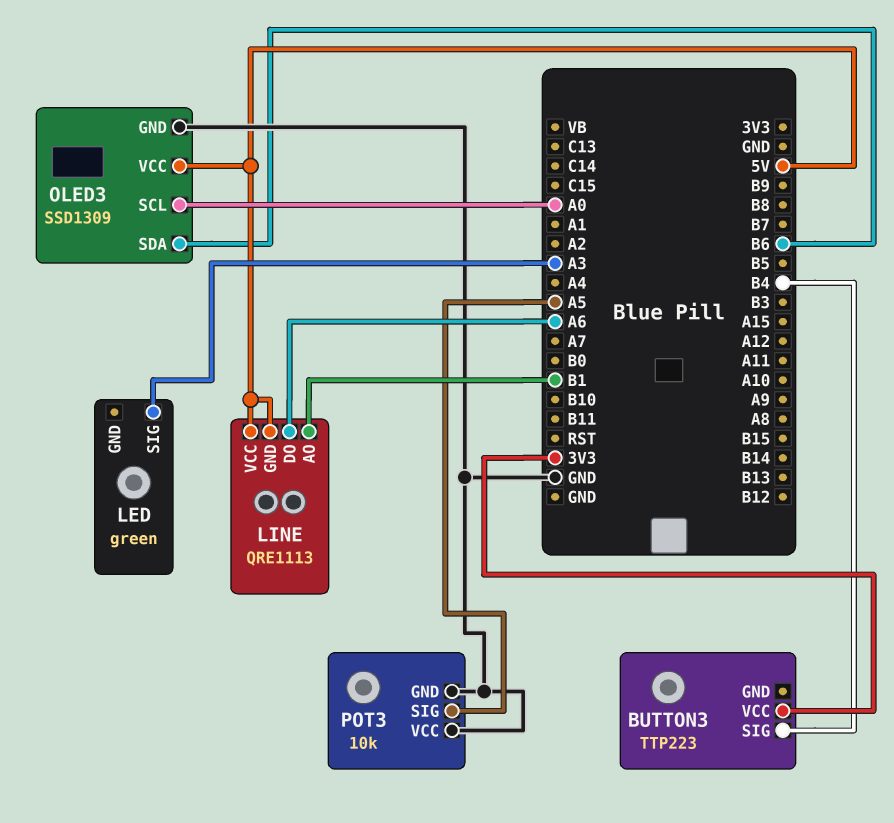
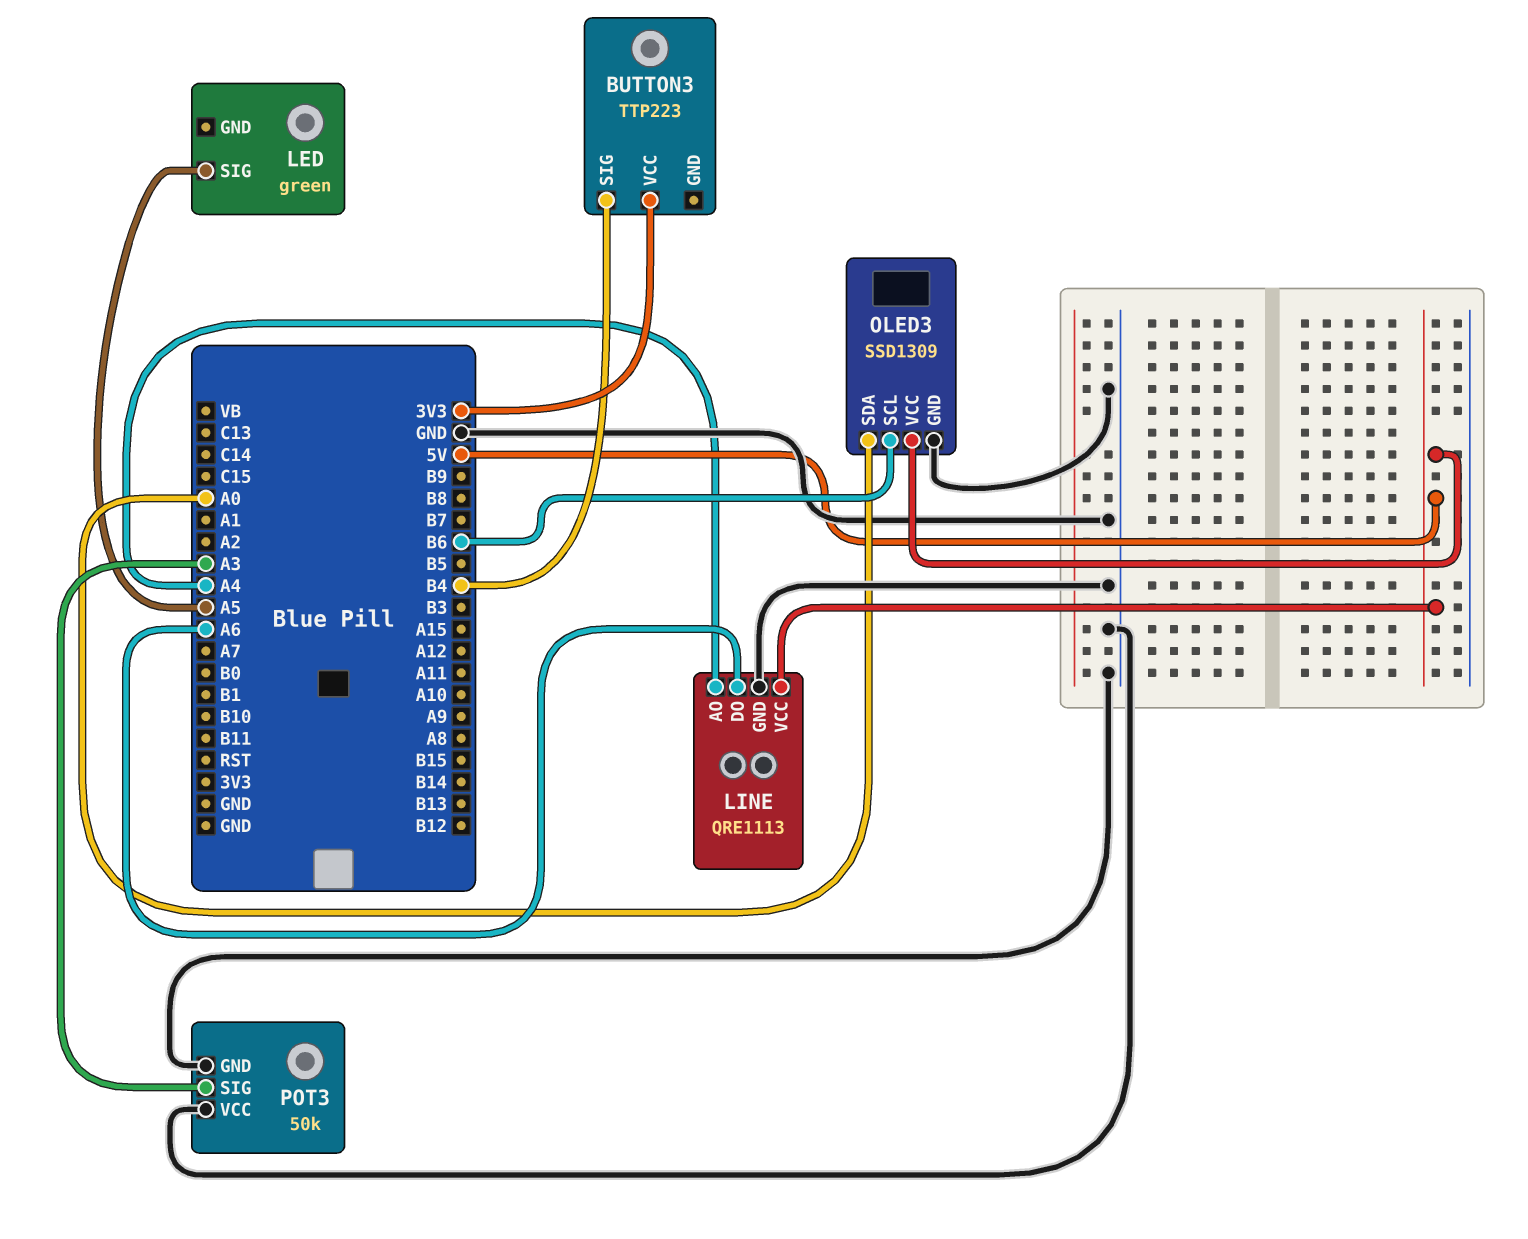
LED pin SIG: A3 -> A5
LINE pin AO: B1 -> A4
LINE pin GND: 5V -> GND
OLED3 pin SCL: A0 -> B6
OLED3 pin SDA: B6 -> A0
POT3: 10k -> 50k
POT3 pin SIG: A5 -> A3

